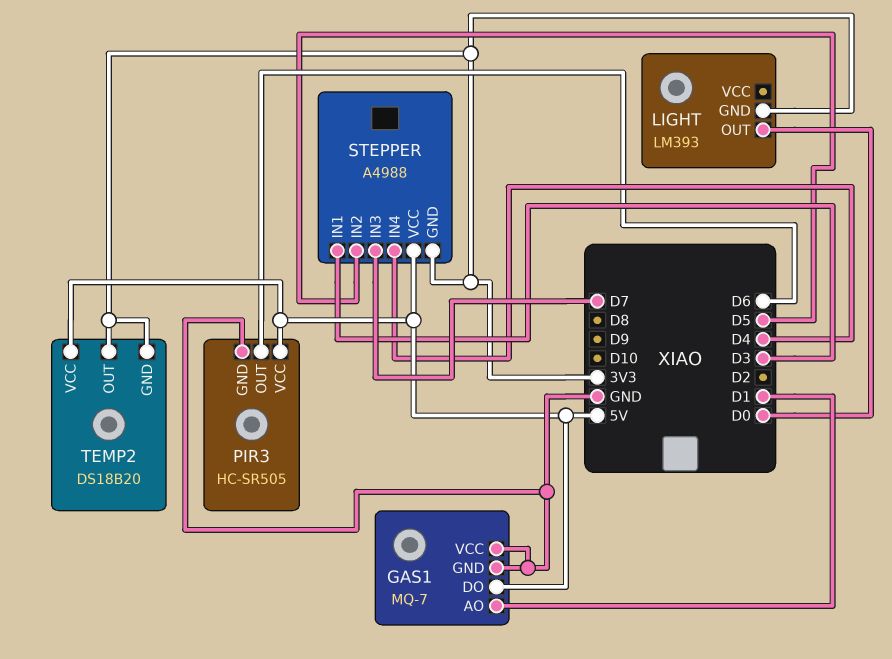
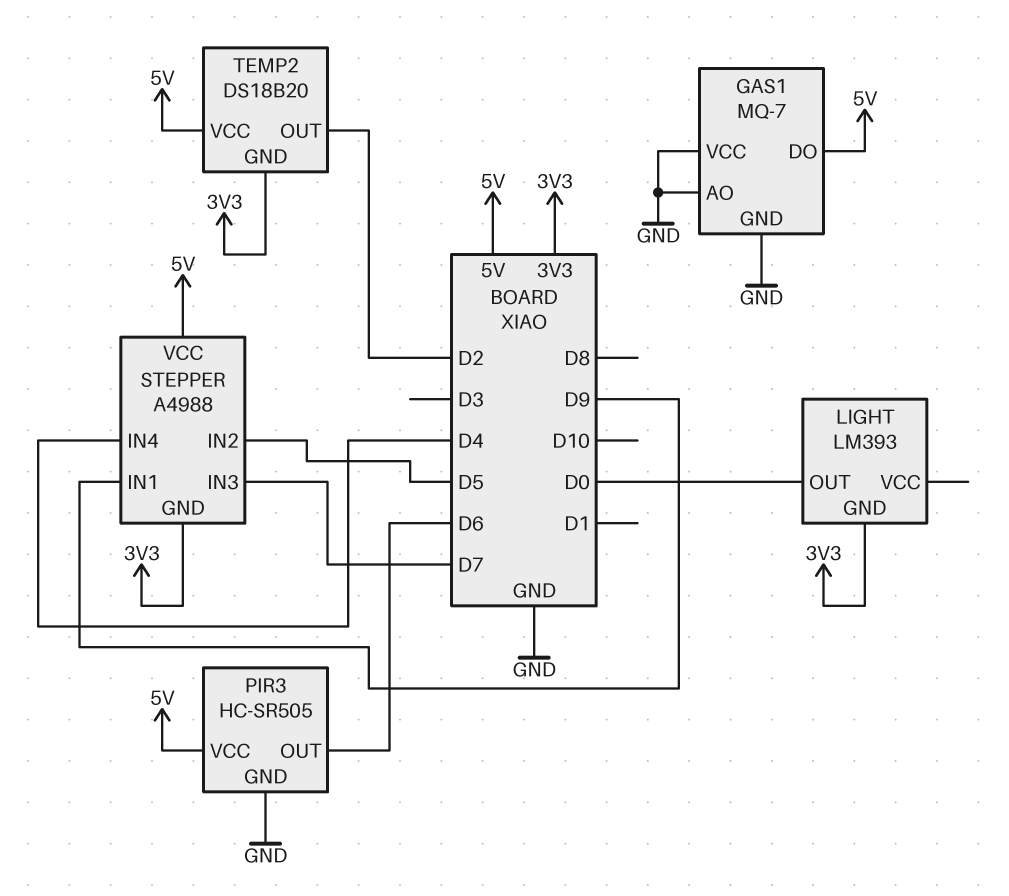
GAS1 pin AO: D1 -> GND
STEPPER pin IN1: D3 -> D9
TEMP2 pin OUT: 3V3 -> D2

